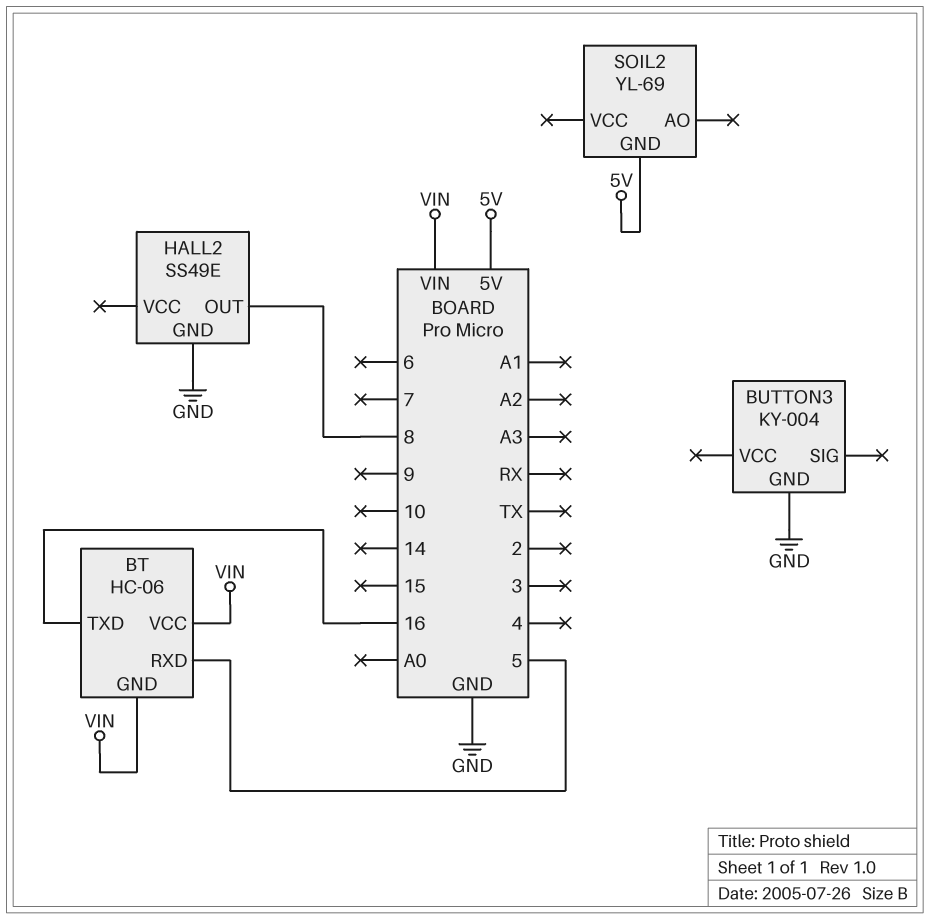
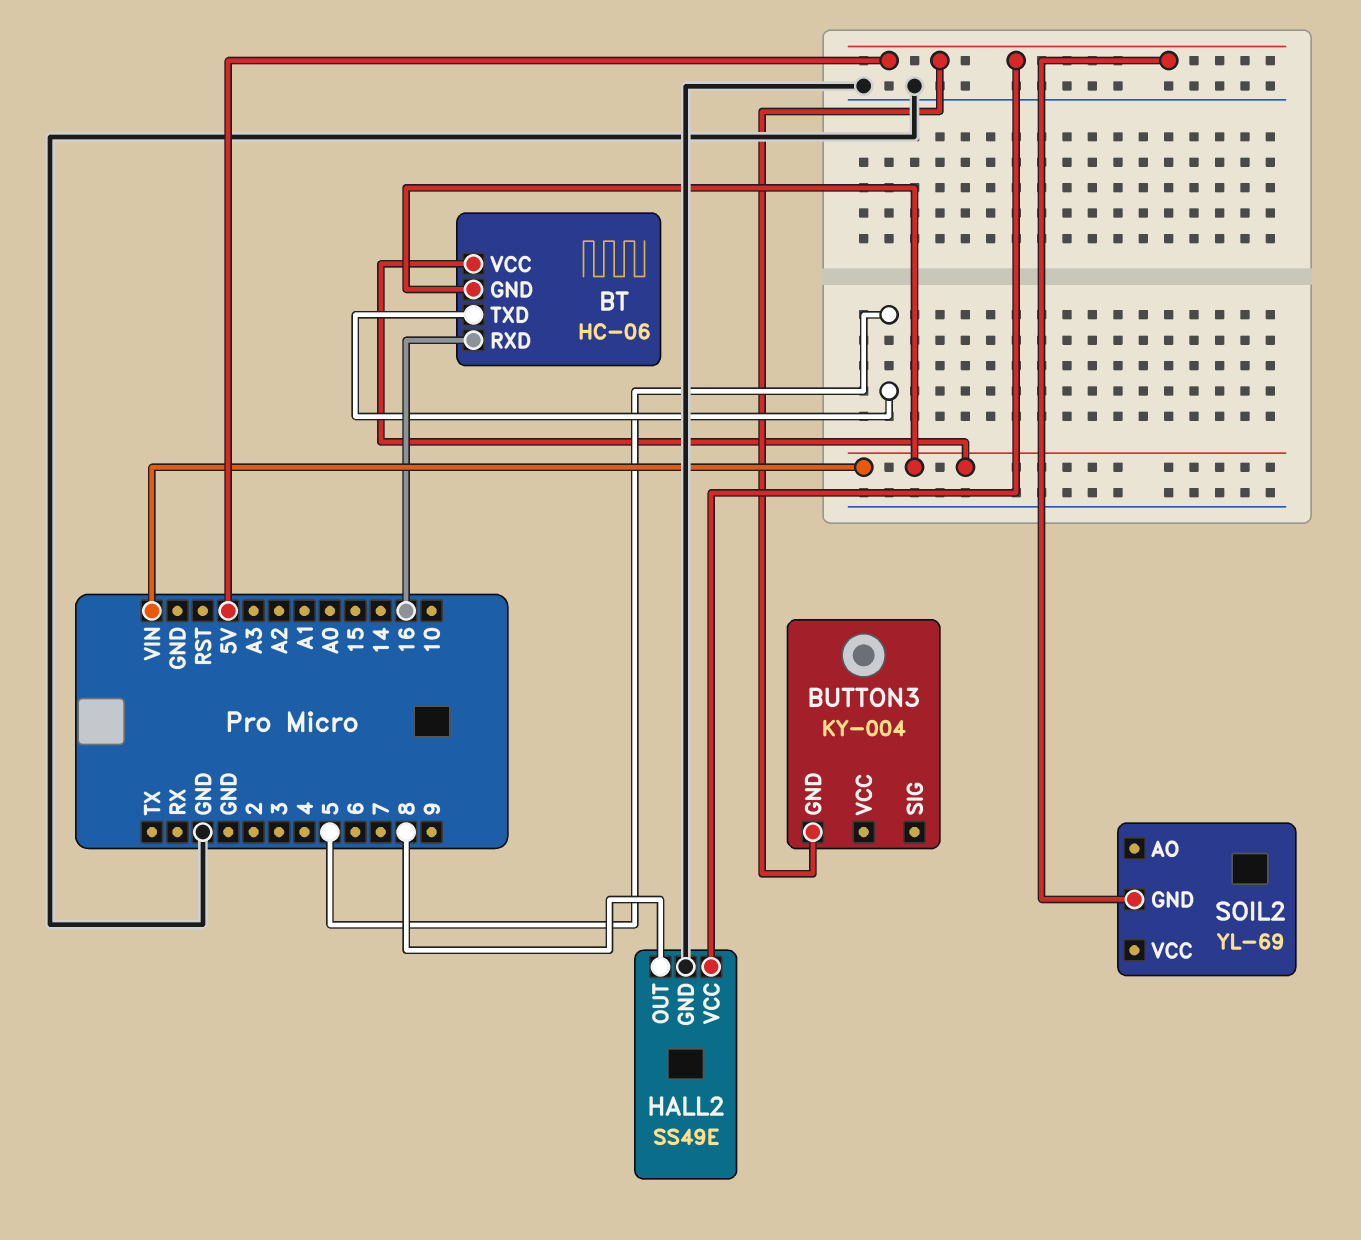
BT pin RXD: 5 -> 16
BT pin TXD: 16 -> 5
BUTTON3 pin GND: GND -> 5V
HALL2 pin VCC: none -> 5V

